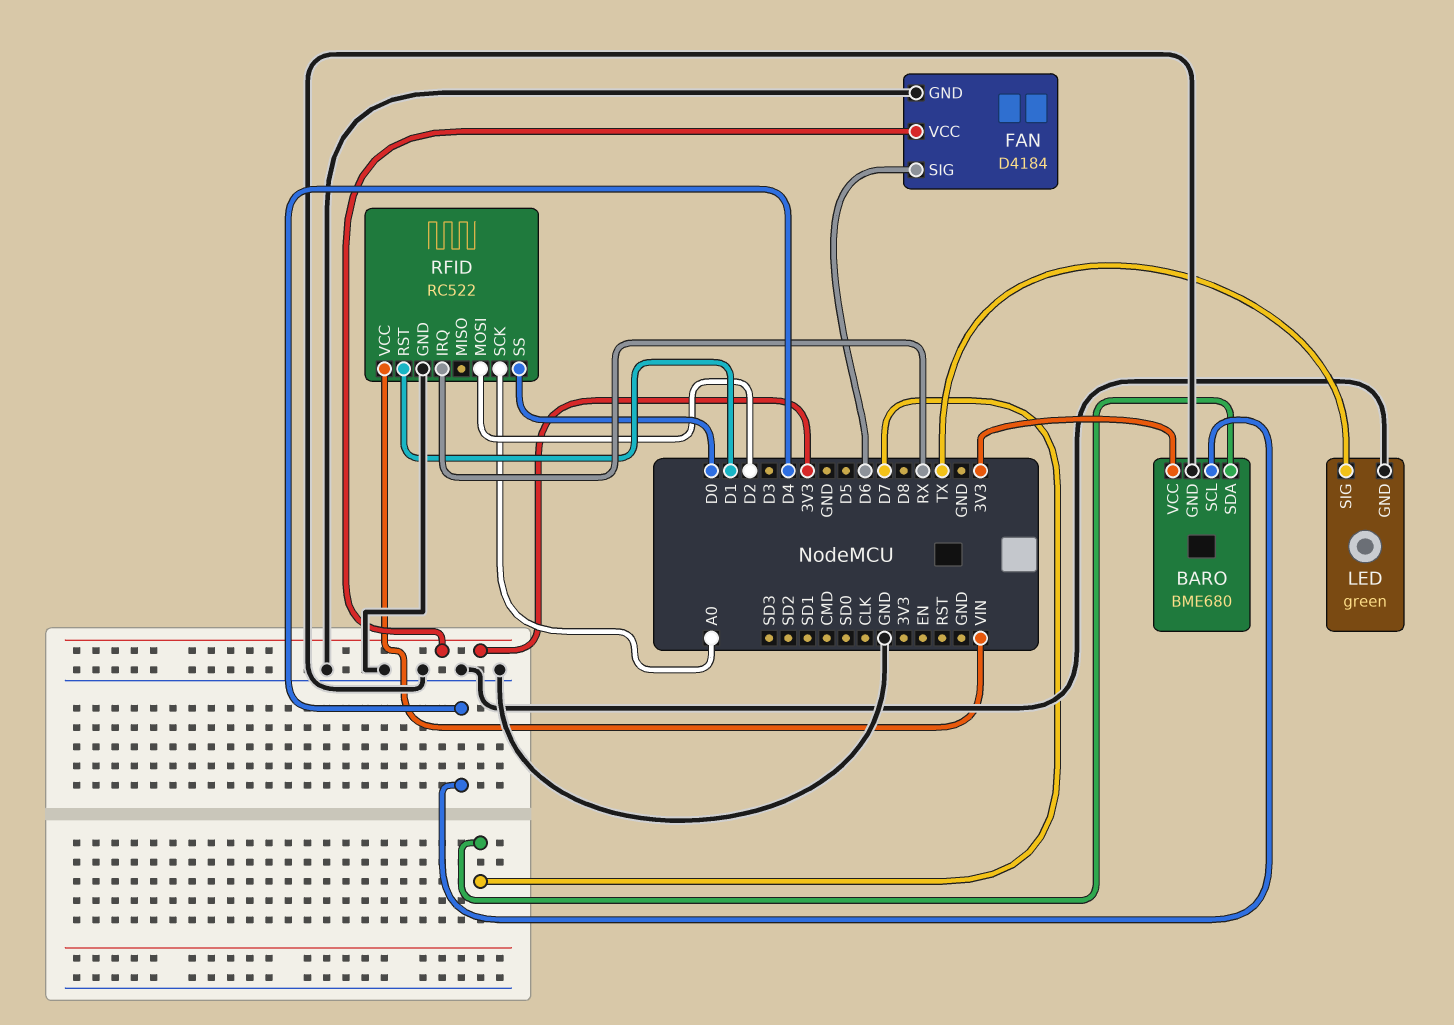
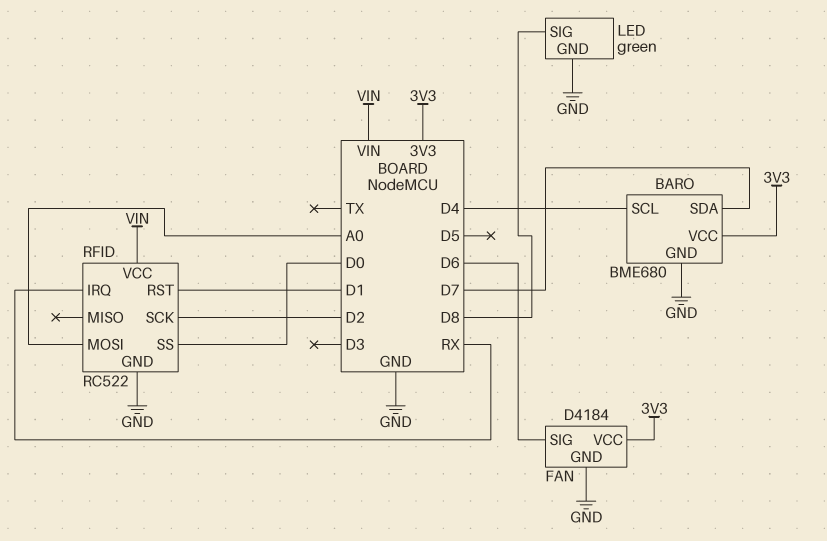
LED pin SIG: TX -> D8
RFID pin MOSI: D2 -> A0
RFID pin SCK: A0 -> D2

